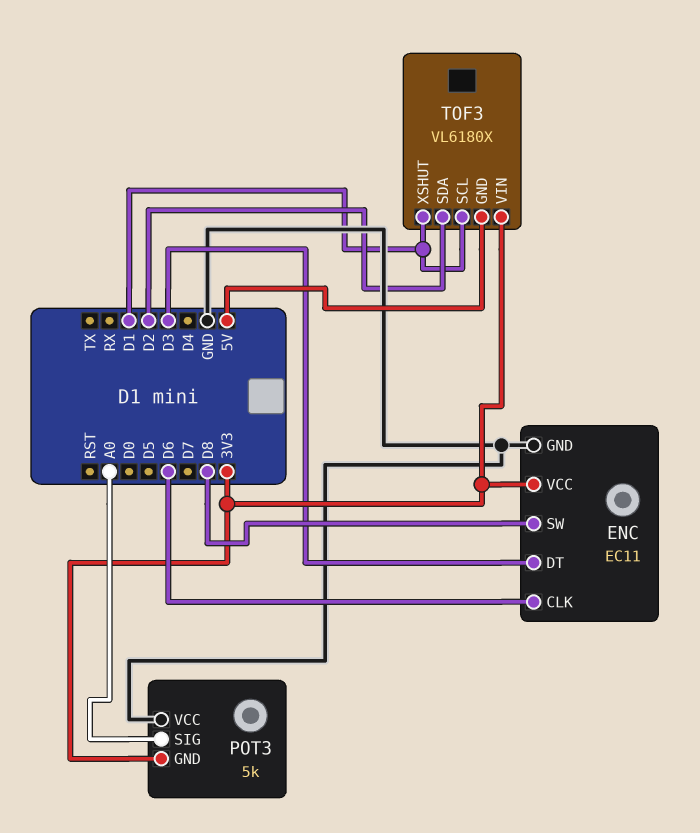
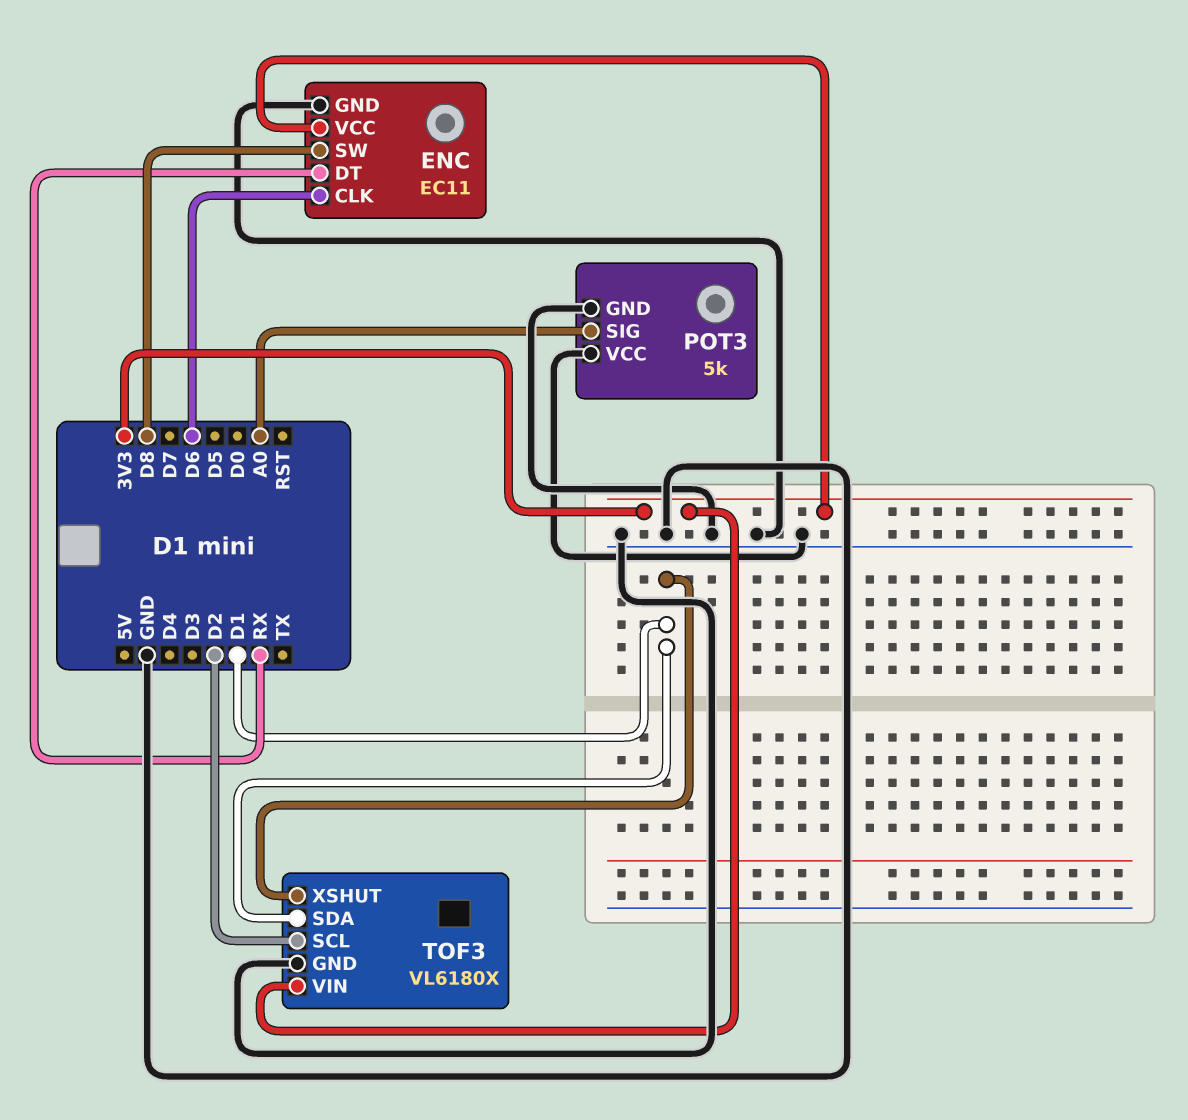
ENC pin DT: D3 -> RX
POT3 pin GND: 3V3 -> GND
TOF3 pin GND: 5V -> GND
TOF3 pin SCL: D1 -> D2
TOF3 pin SDA: D2 -> D1

